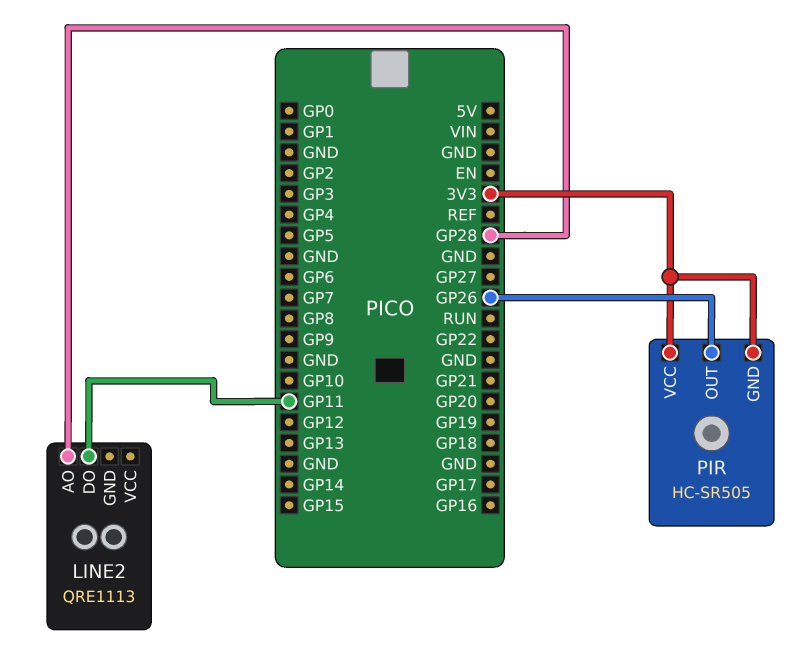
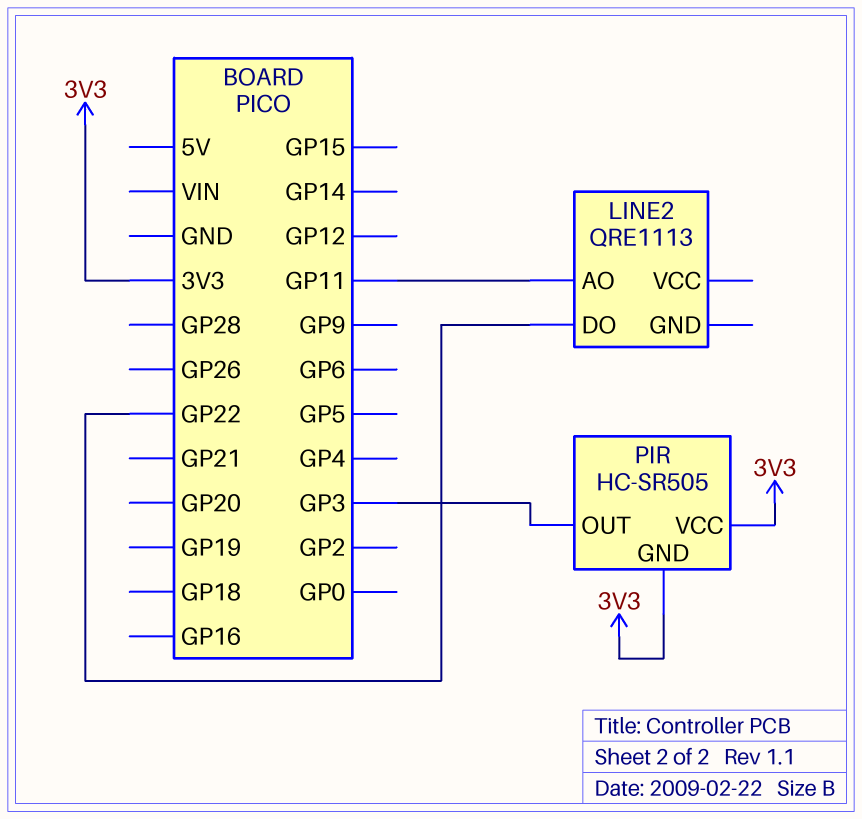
LINE2 pin AO: GP28 -> GP11
LINE2 pin DO: GP11 -> GP22
PIR pin OUT: GP26 -> GP3

